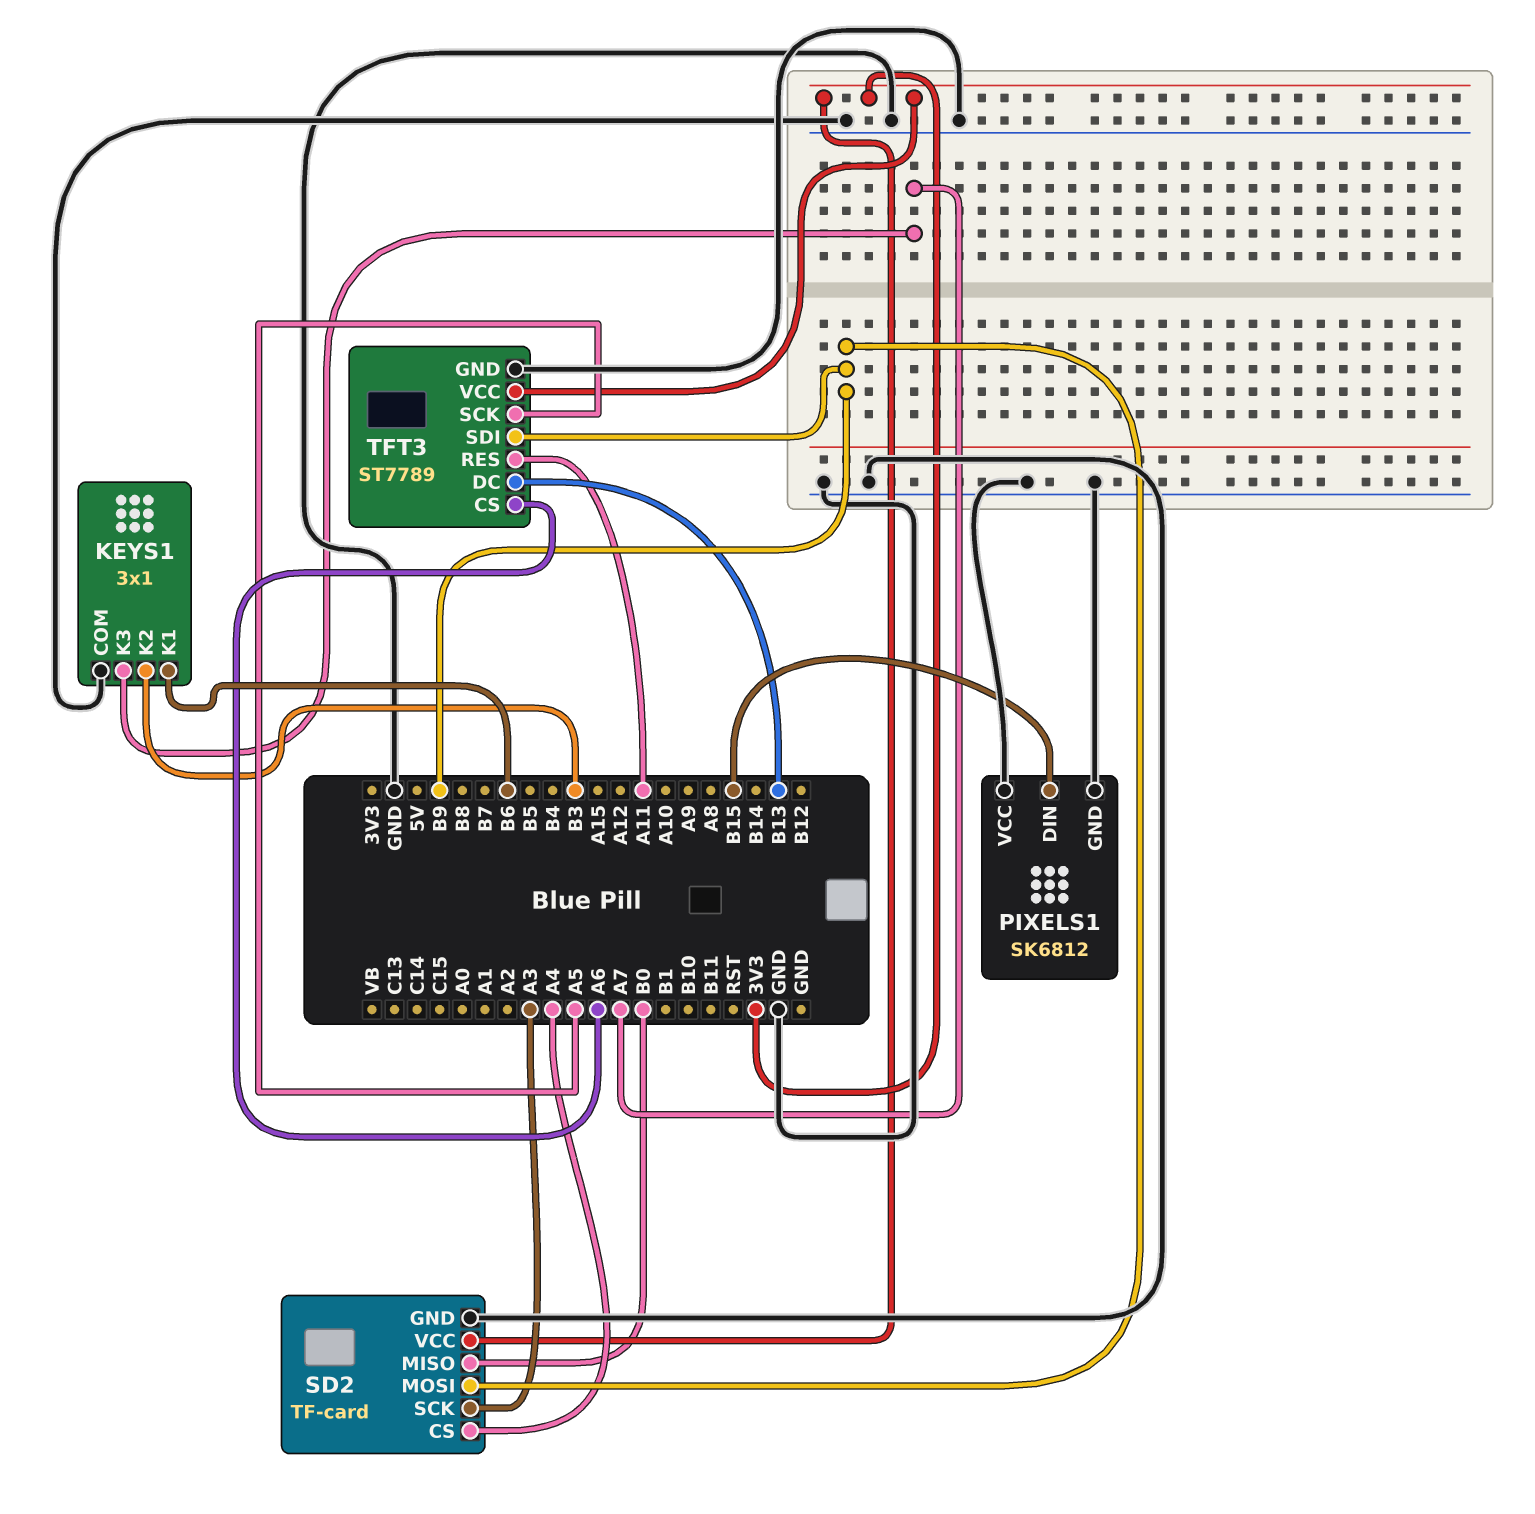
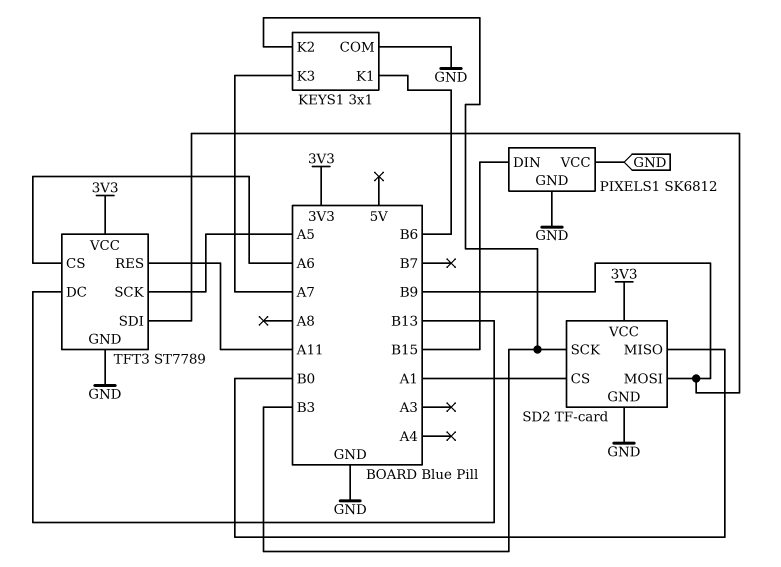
SD2 pin CS: A4 -> A1
SD2 pin SCK: A3 -> B3

